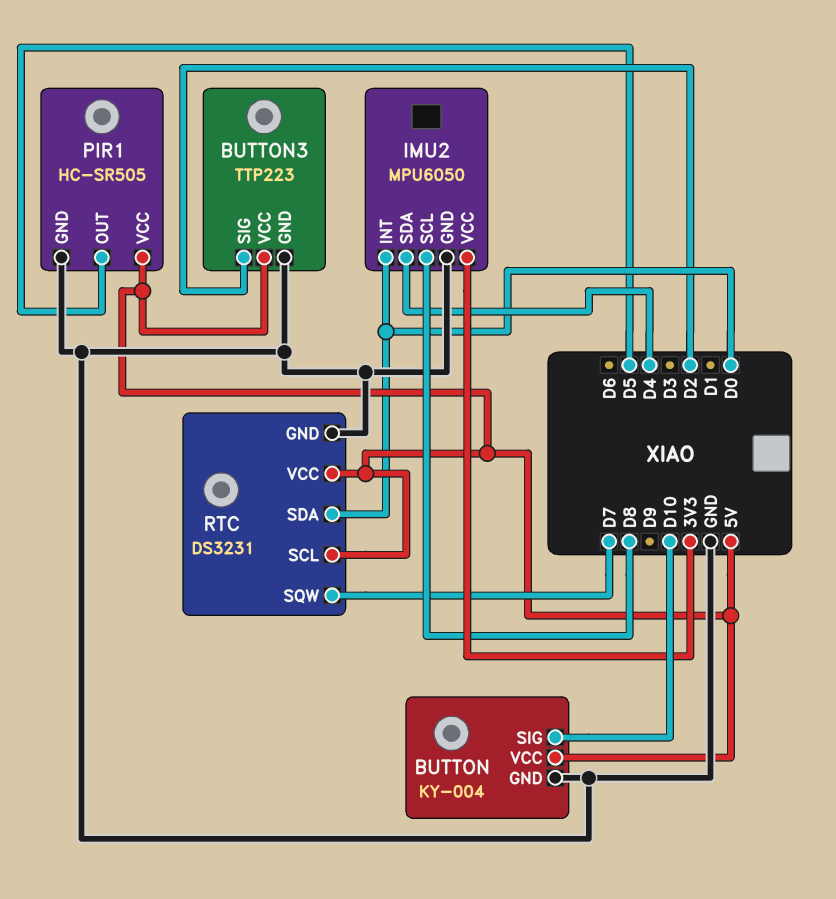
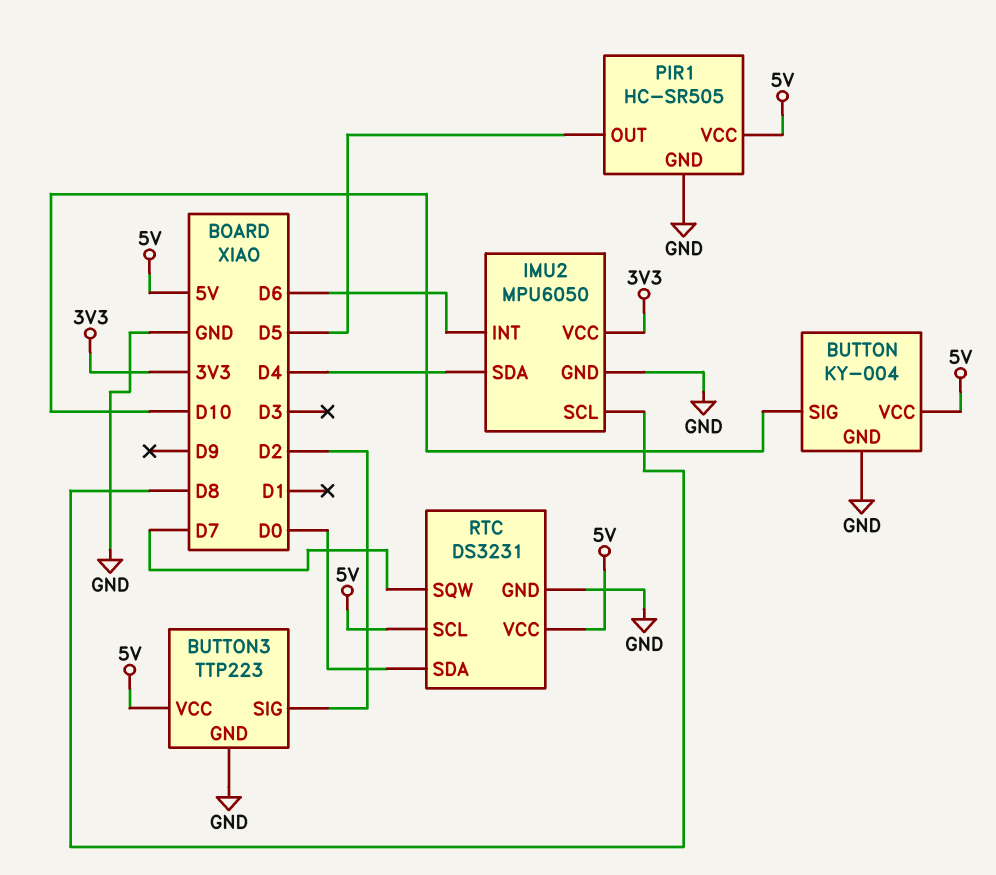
IMU2 pin INT: D0 -> D6

